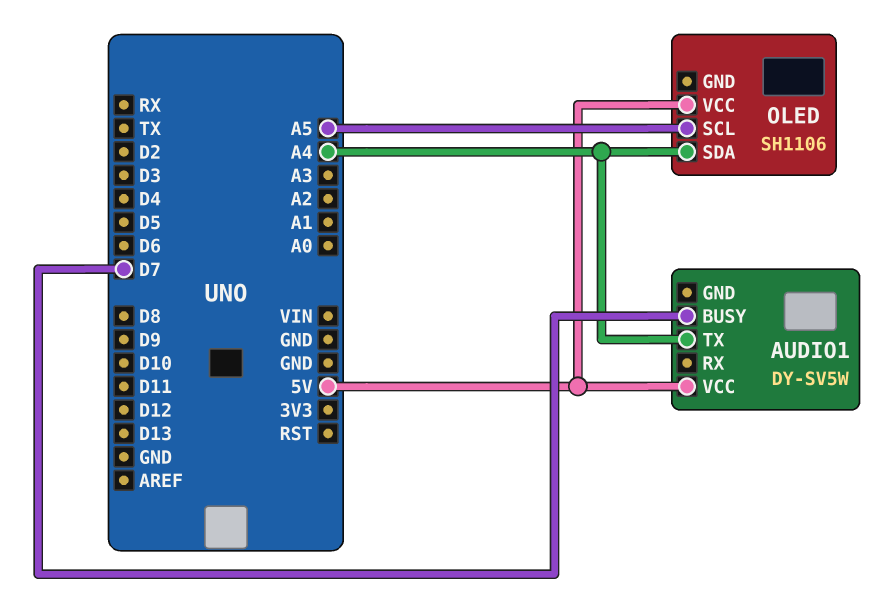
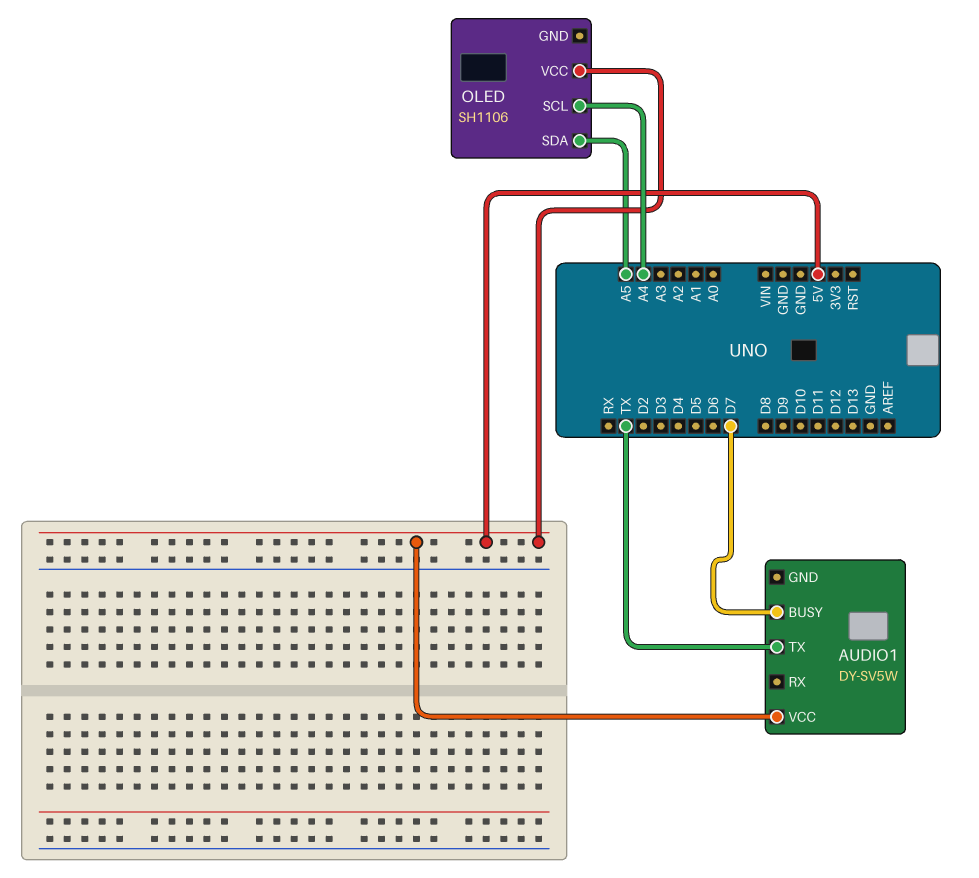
AUDIO1 pin TX: A4 -> TX
OLED pin SCL: A5 -> A4
OLED pin SDA: A4 -> A5

